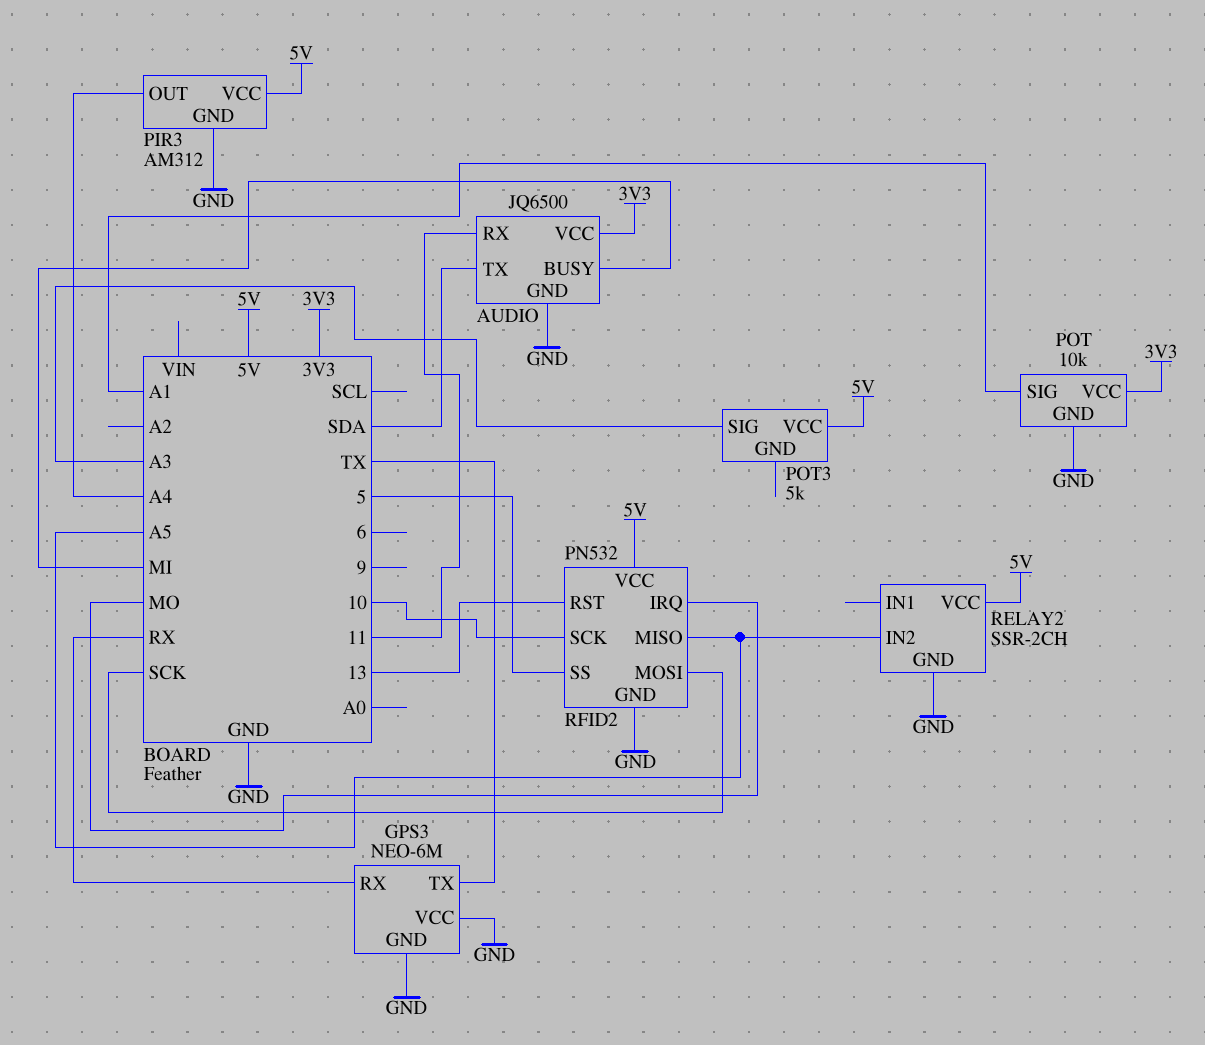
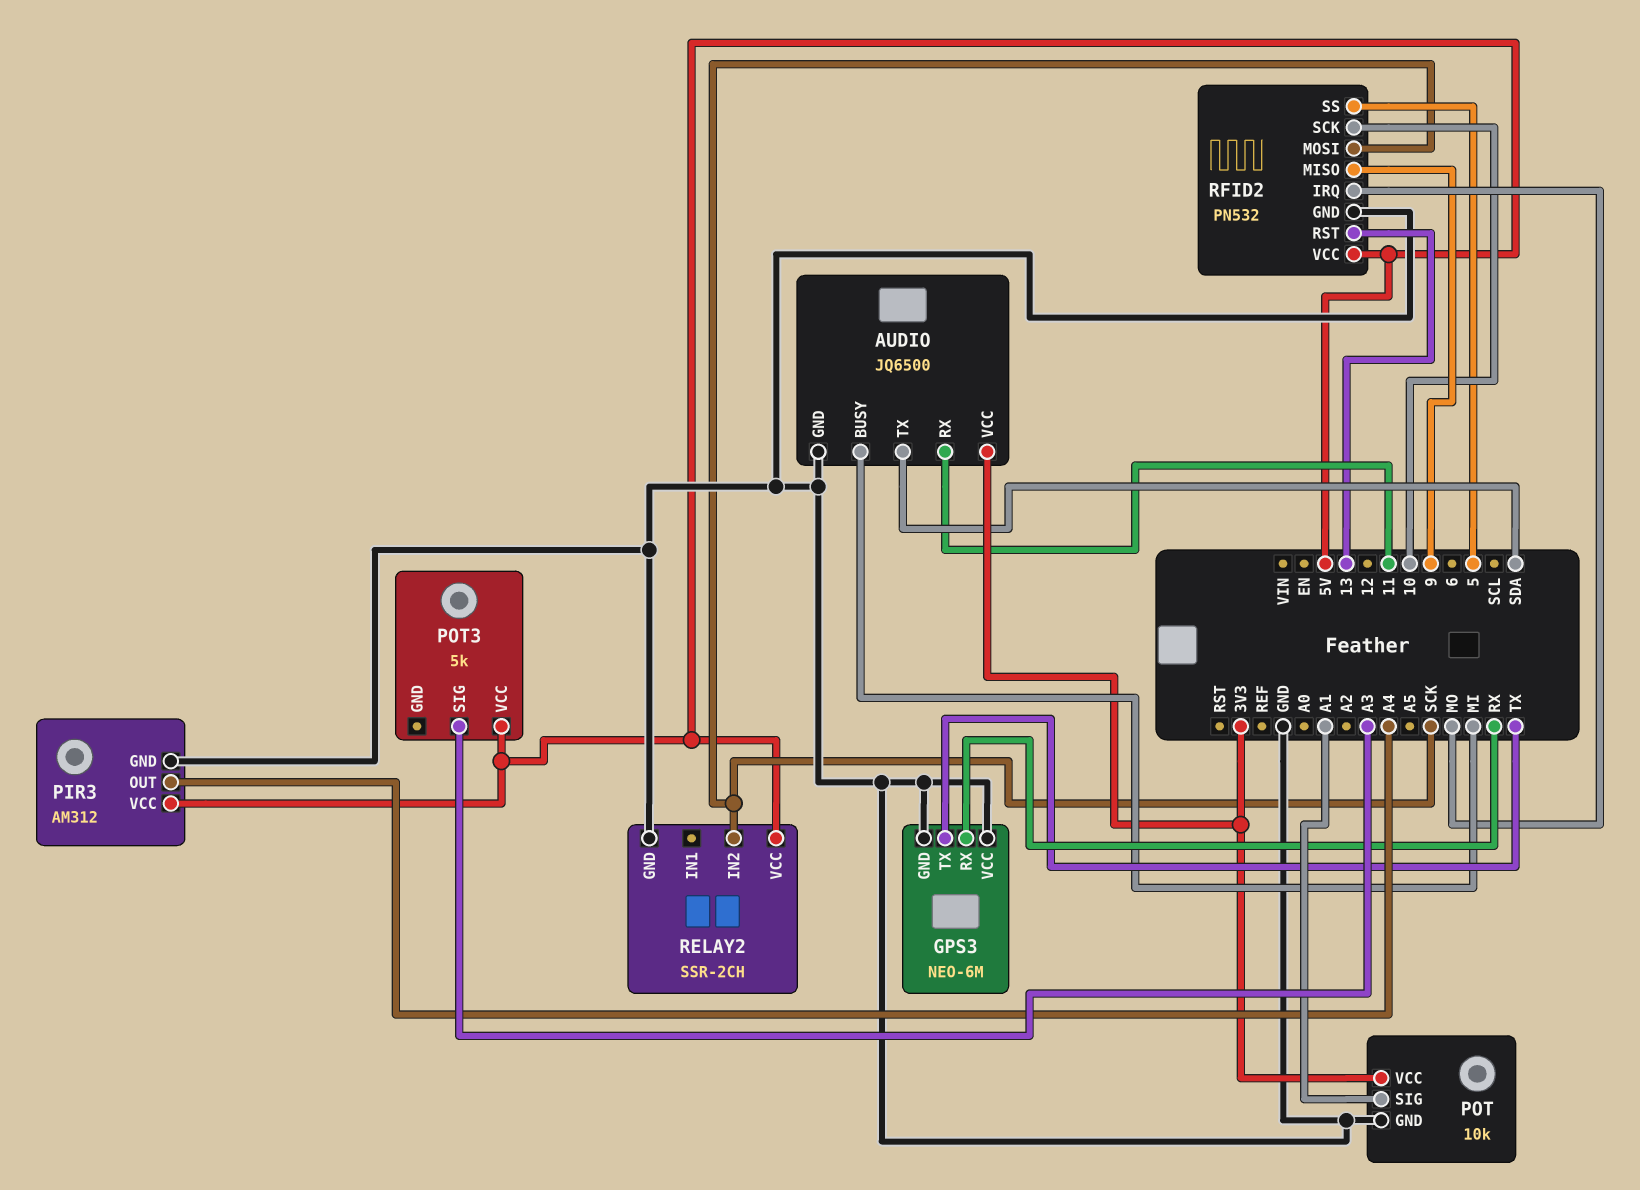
RELAY2 pin IN2: A5 -> SCK
RFID2 pin MISO: A5 -> 9

